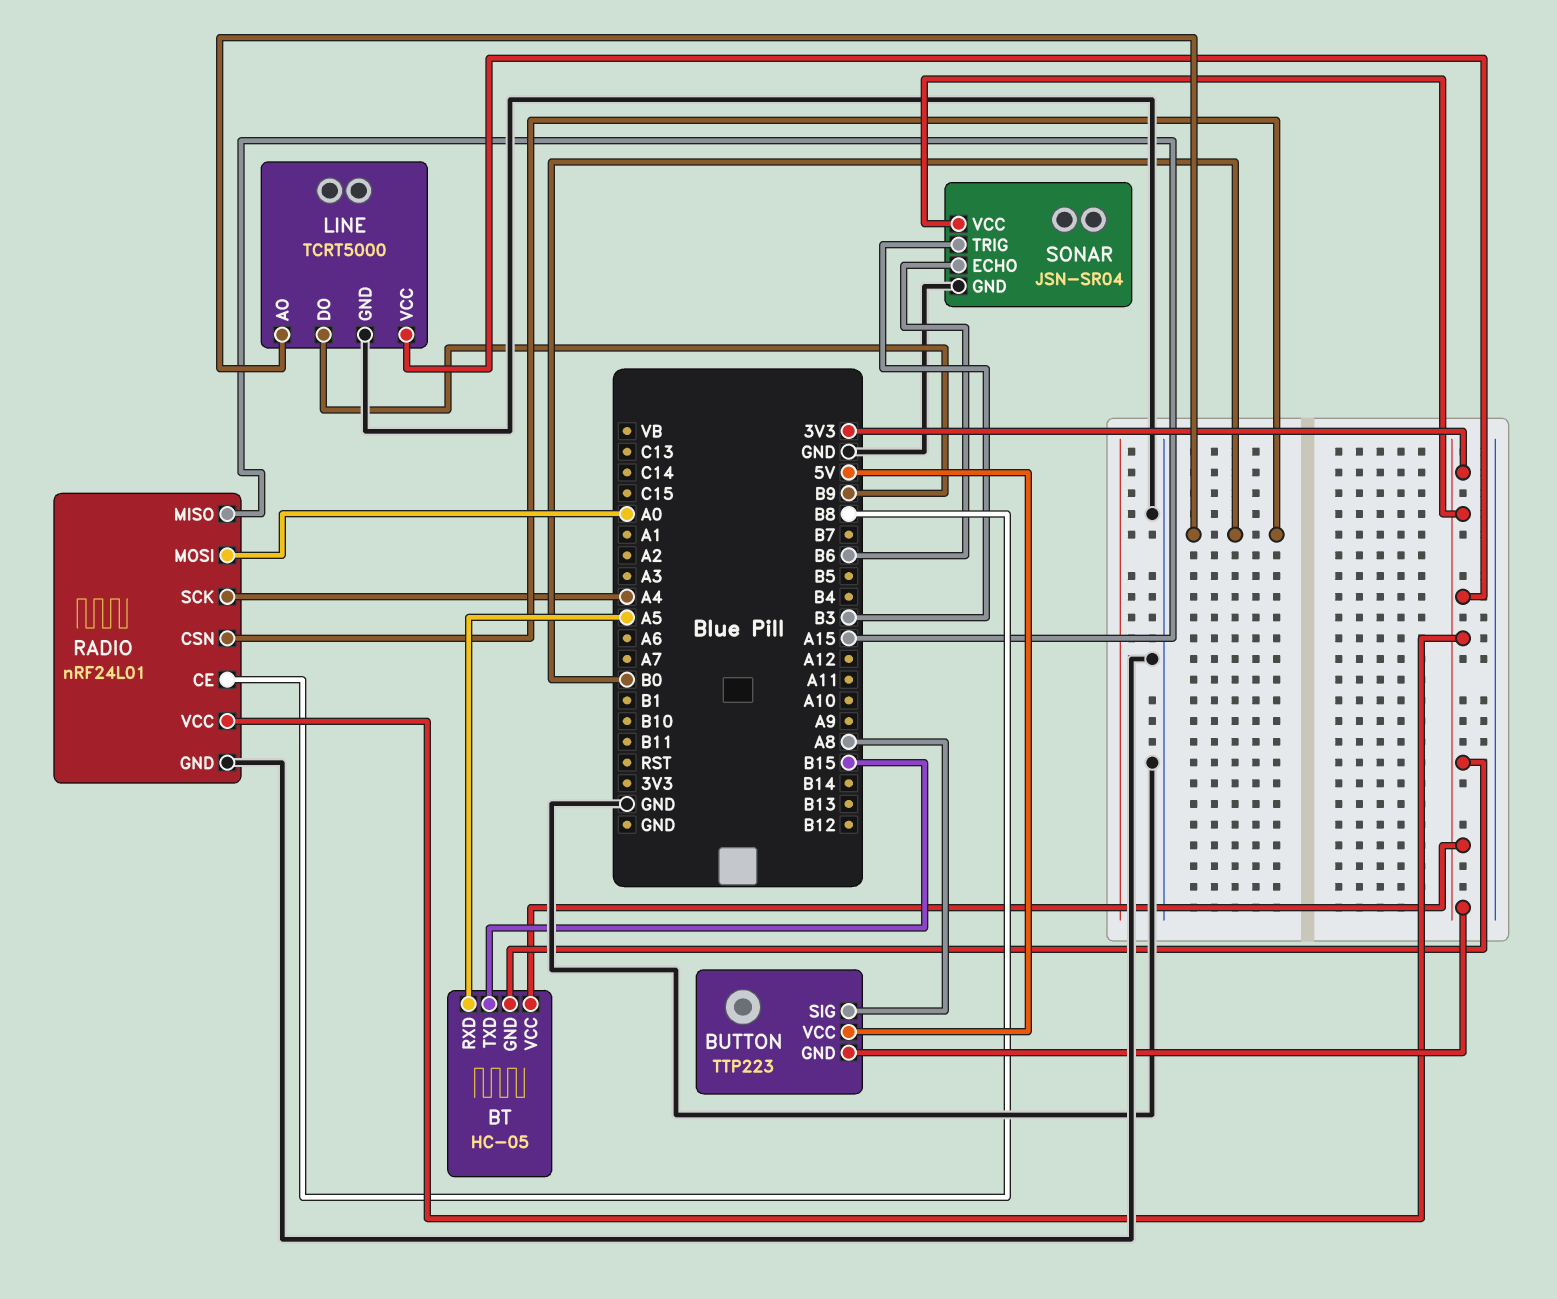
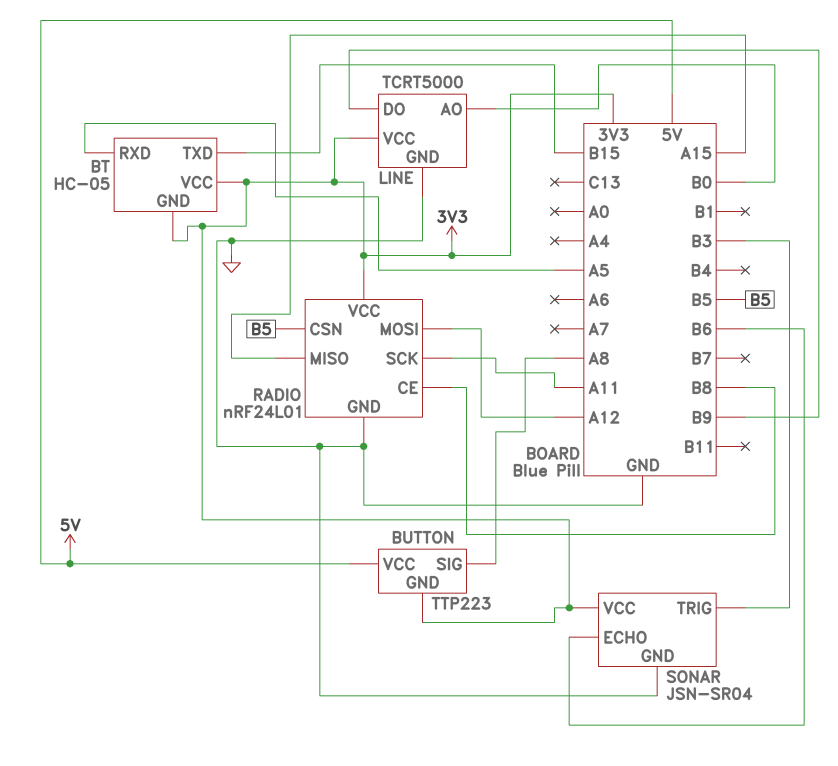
RADIO pin CSN: B0 -> B5
RADIO pin MOSI: A0 -> A12
RADIO pin SCK: A4 -> A11

